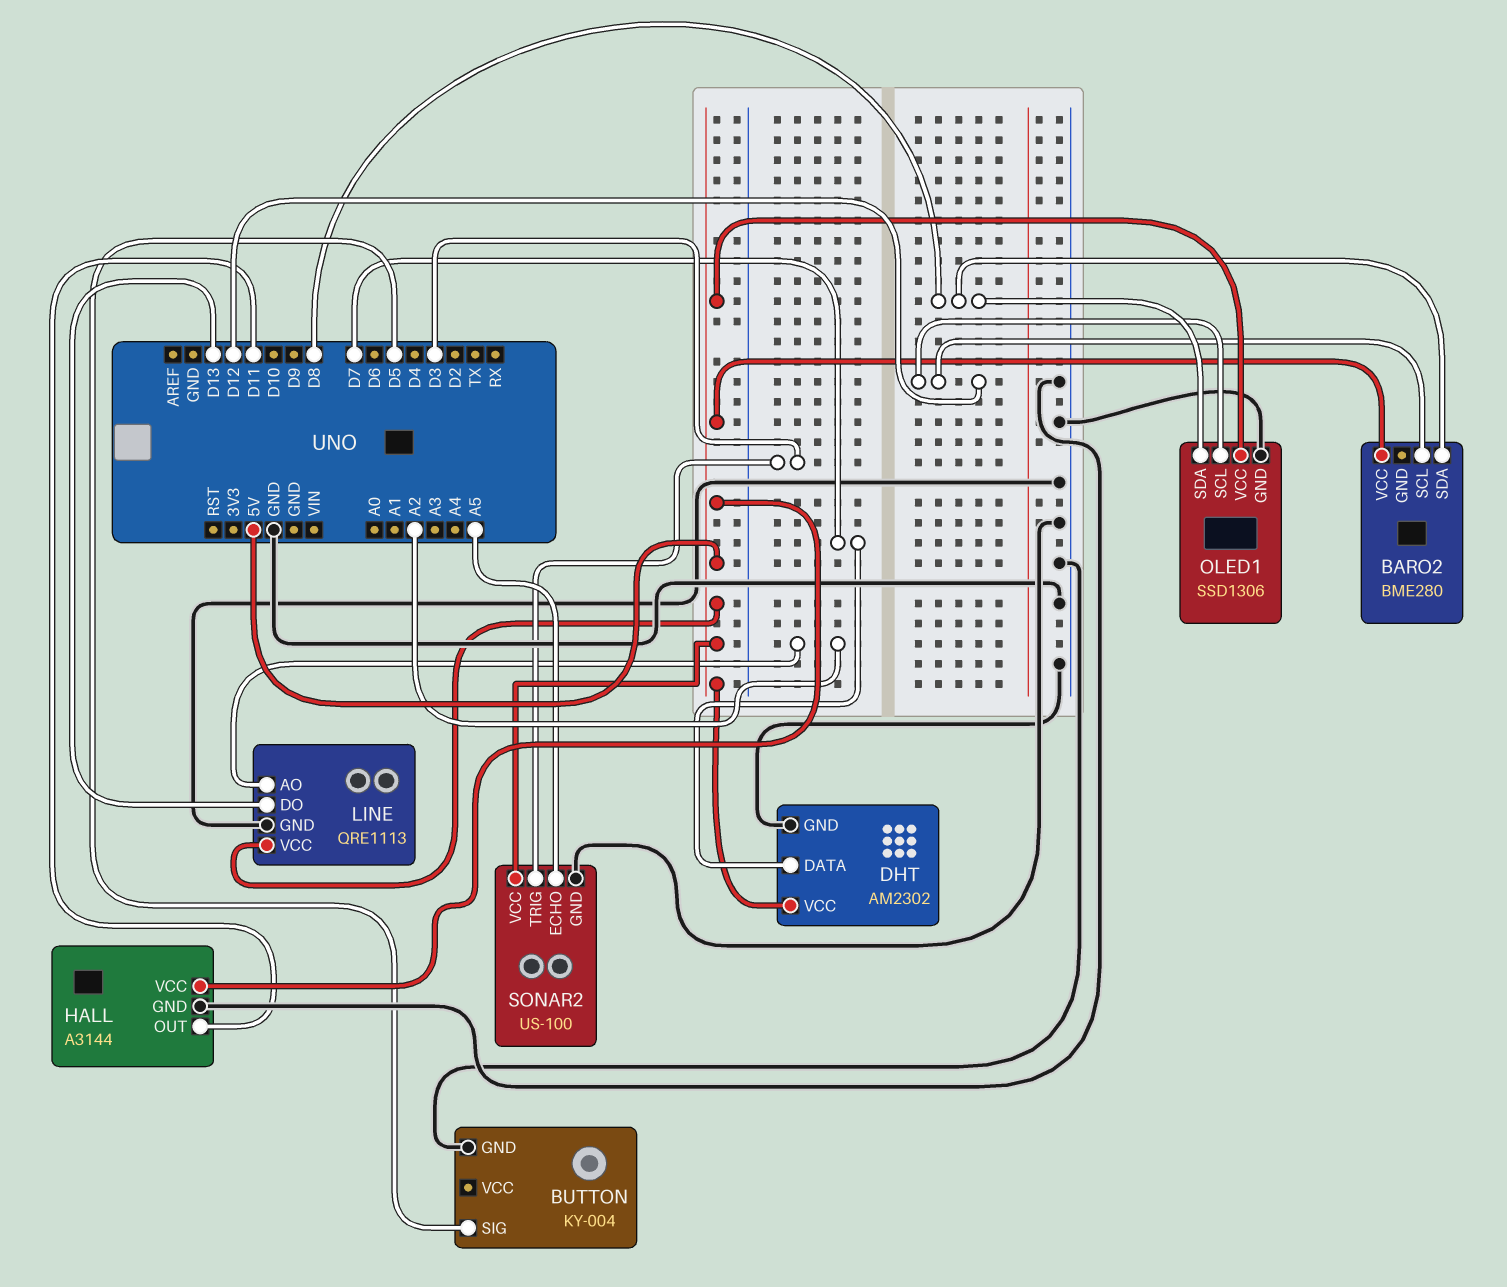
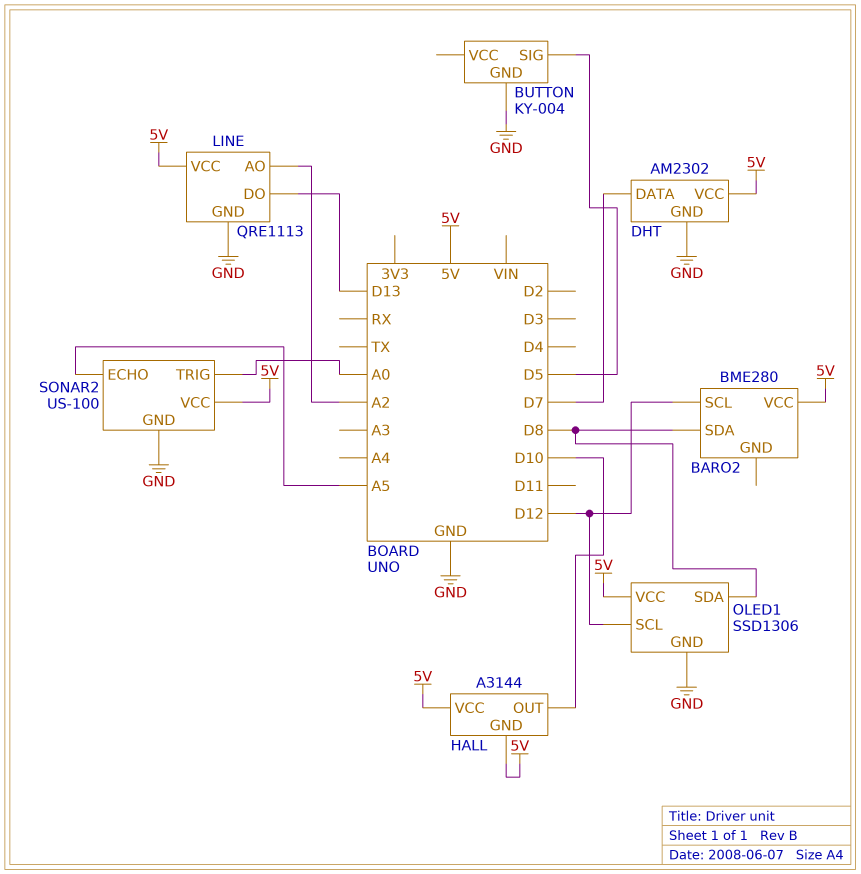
HALL pin GND: GND -> 5V
HALL pin OUT: D11 -> D10
SONAR2 pin TRIG: D3 -> A0

